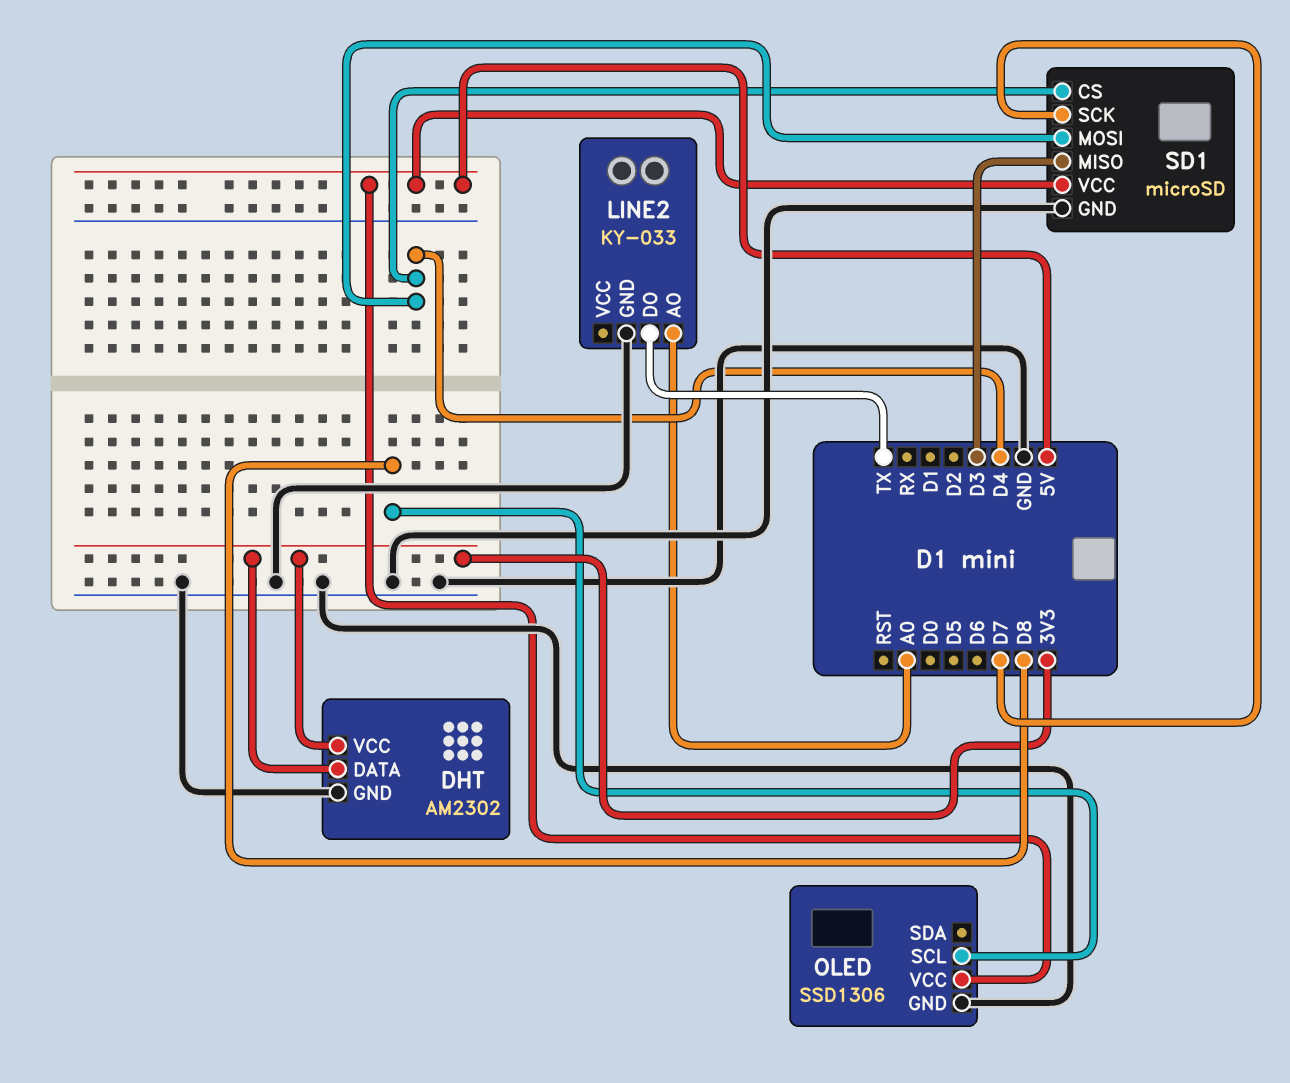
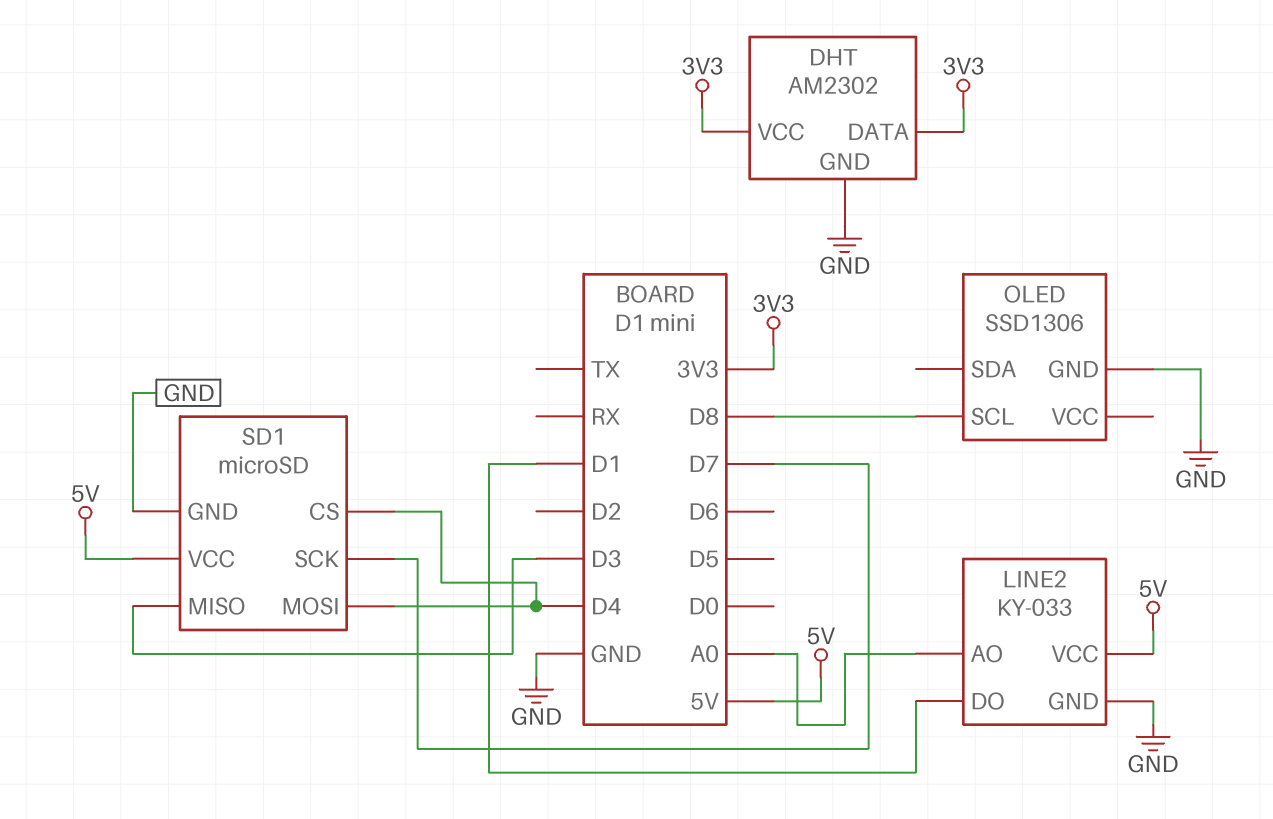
LINE2 pin DO: TX -> D1
LINE2 pin VCC: none -> 5V
OLED pin VCC: 5V -> none

